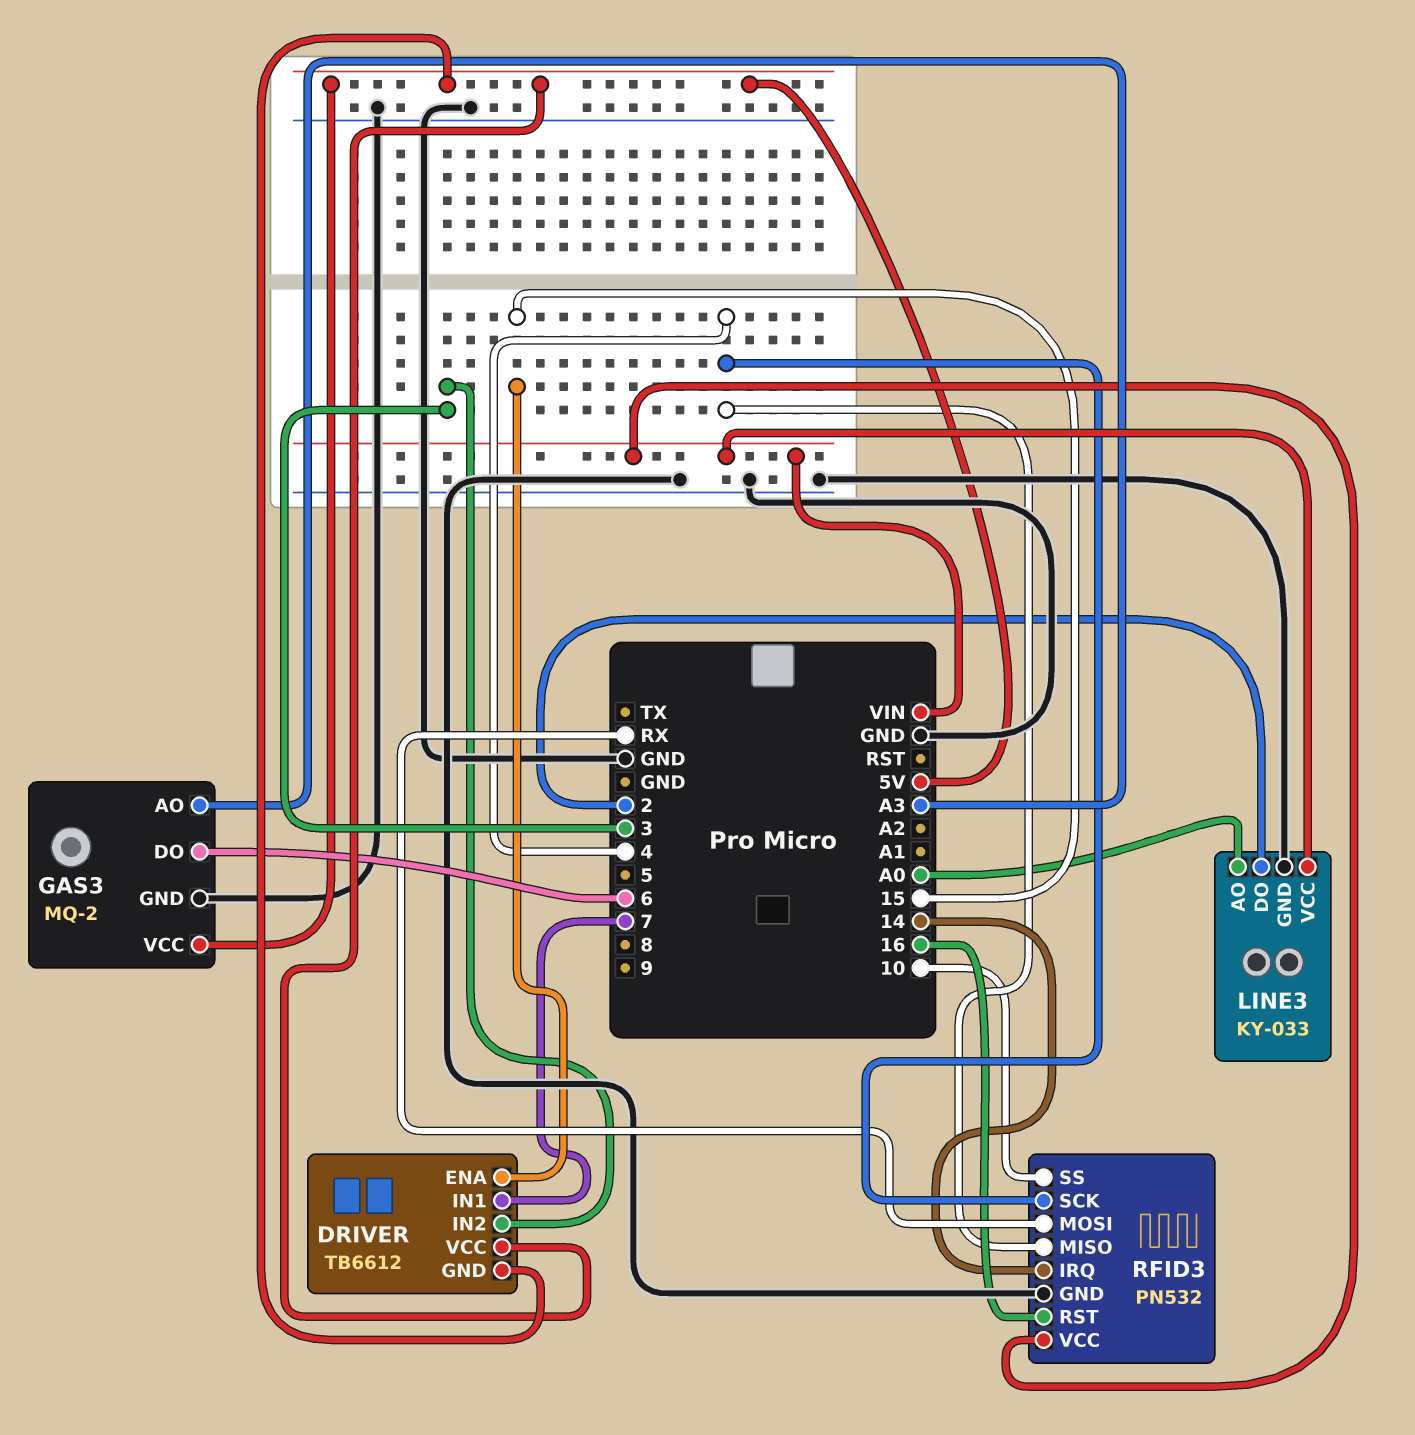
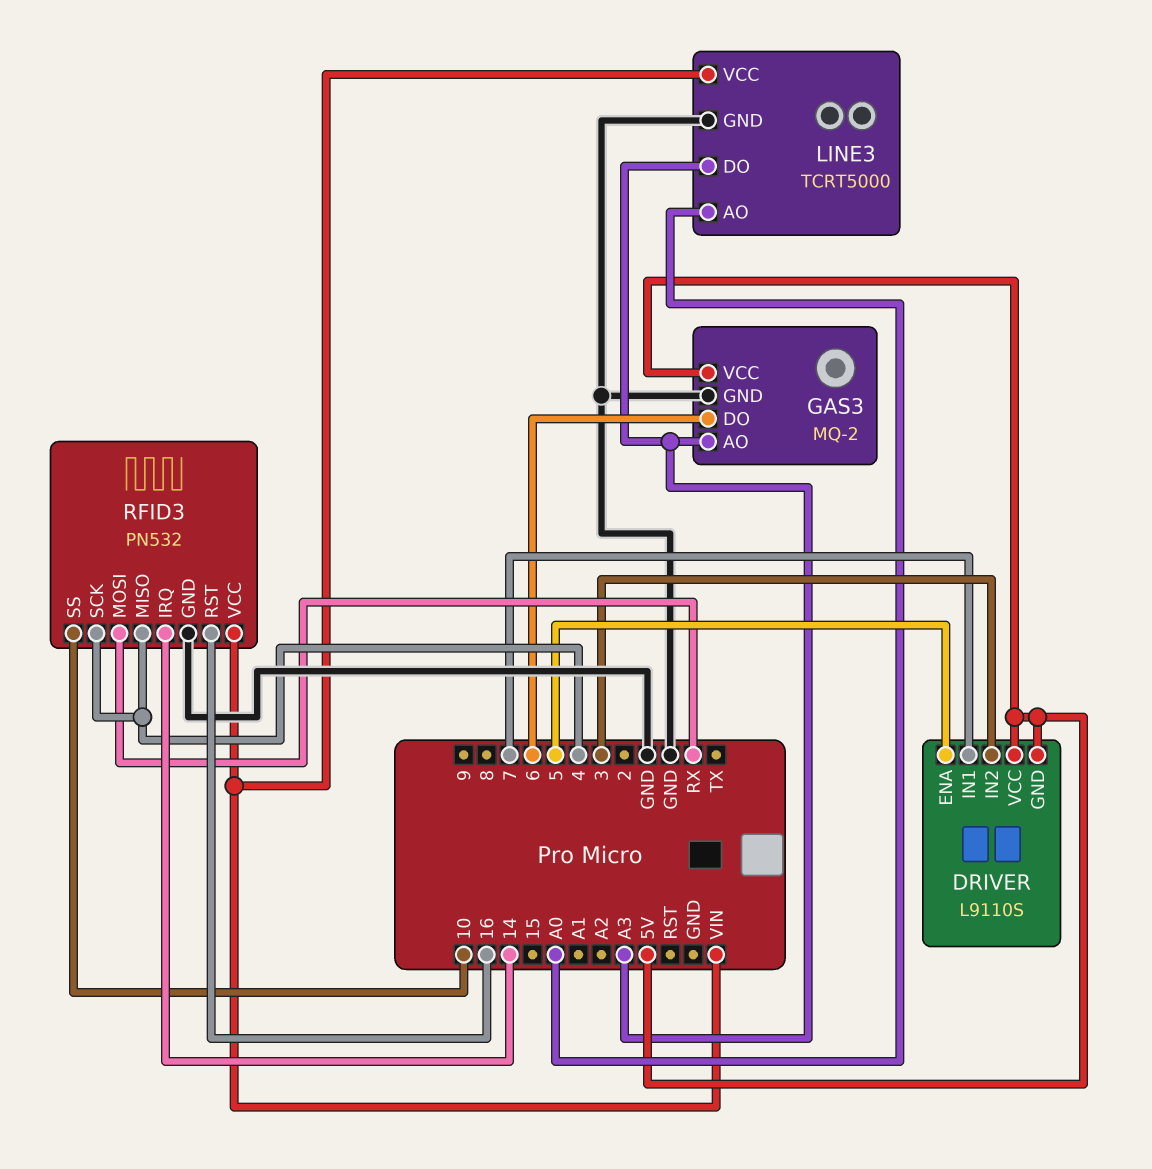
DRIVER: TB6612 -> L9110S
DRIVER pin ENA: 15 -> 5
LINE3: KY-033 -> TCRT5000
LINE3 pin DO: 2 -> A3

